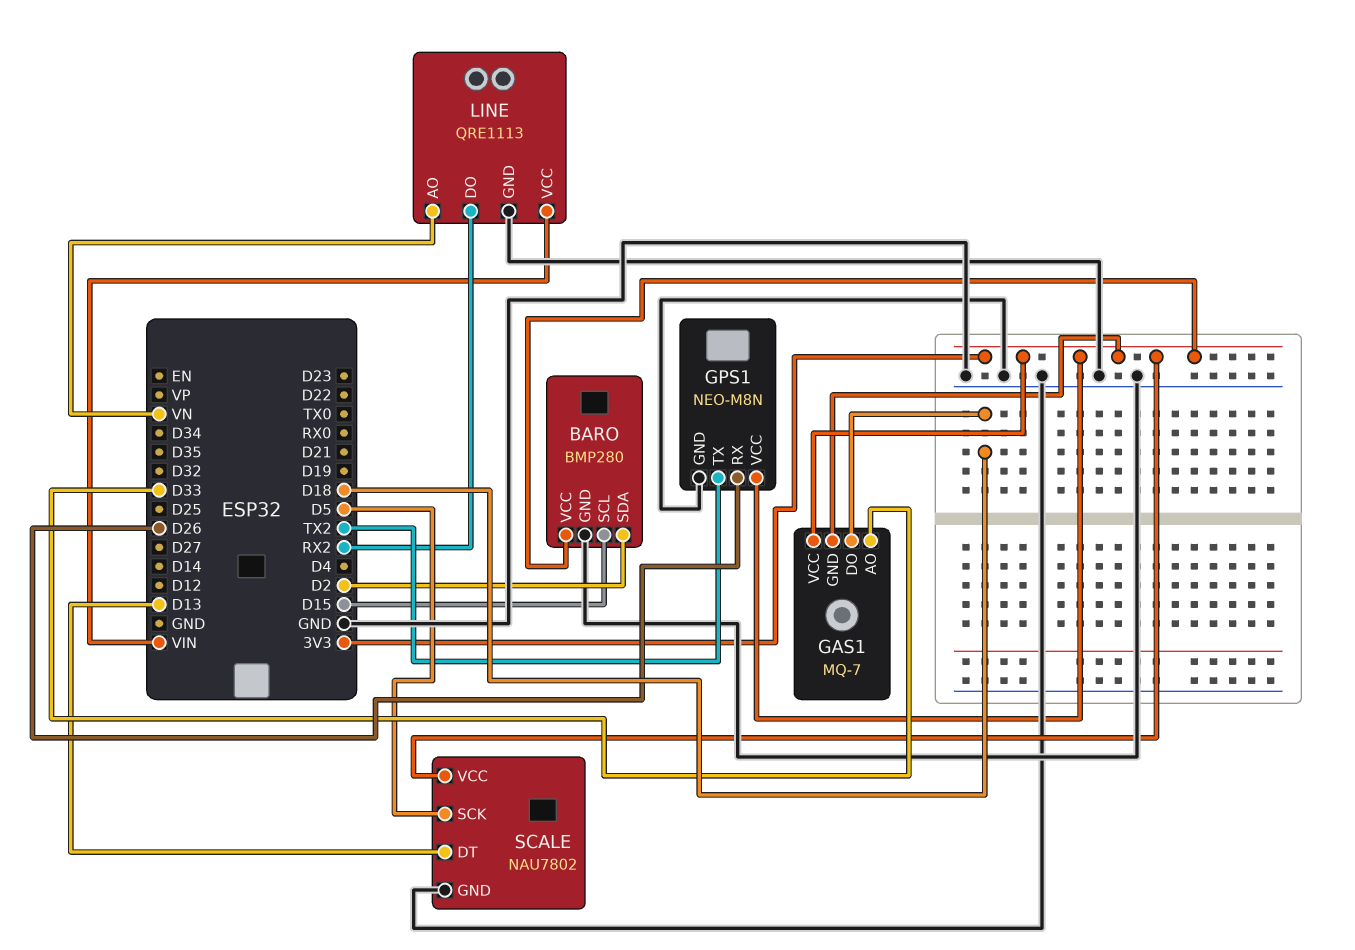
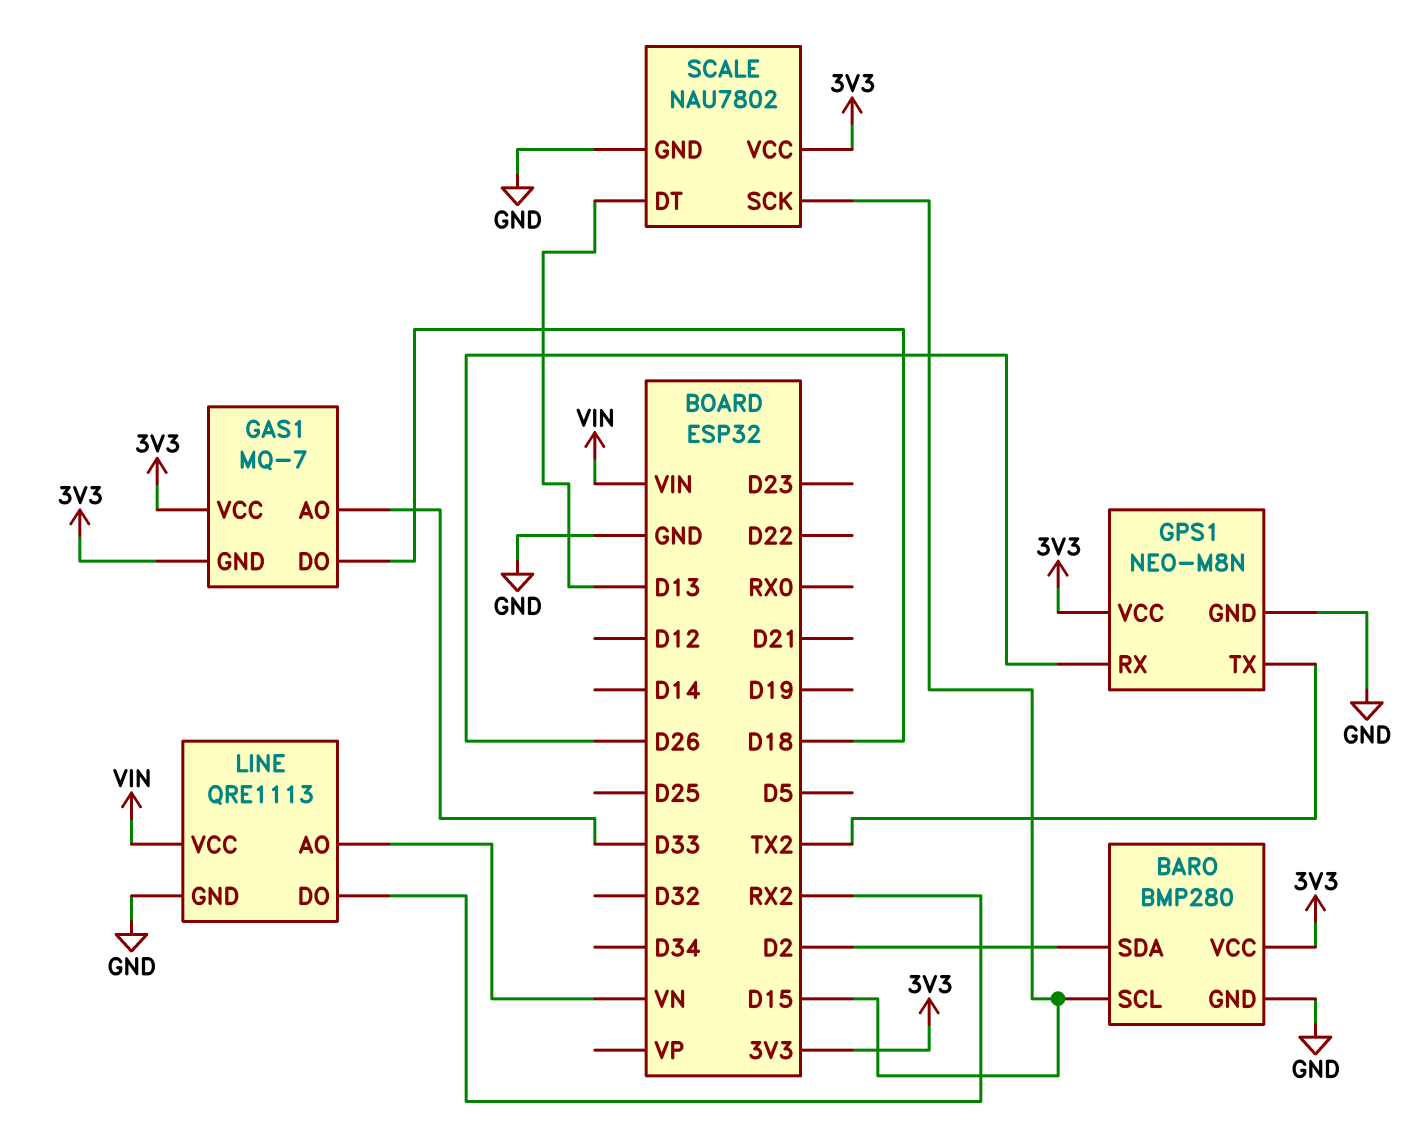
SCALE pin SCK: D5 -> D15

